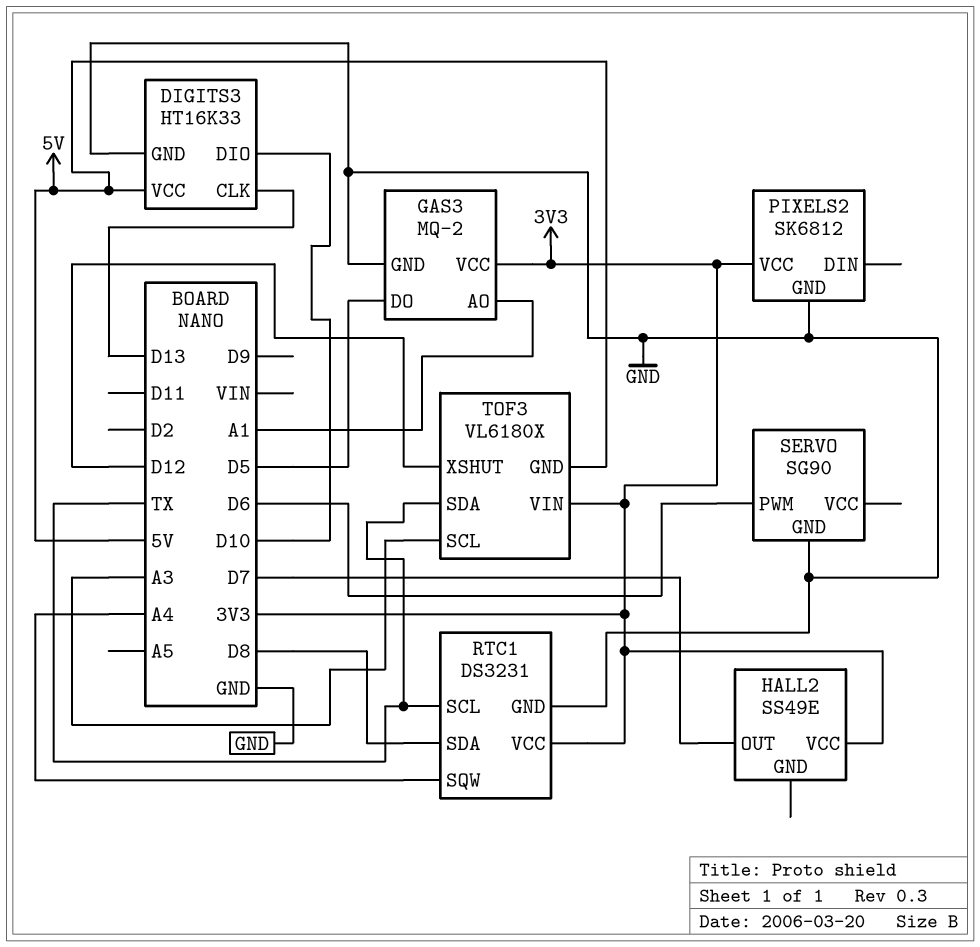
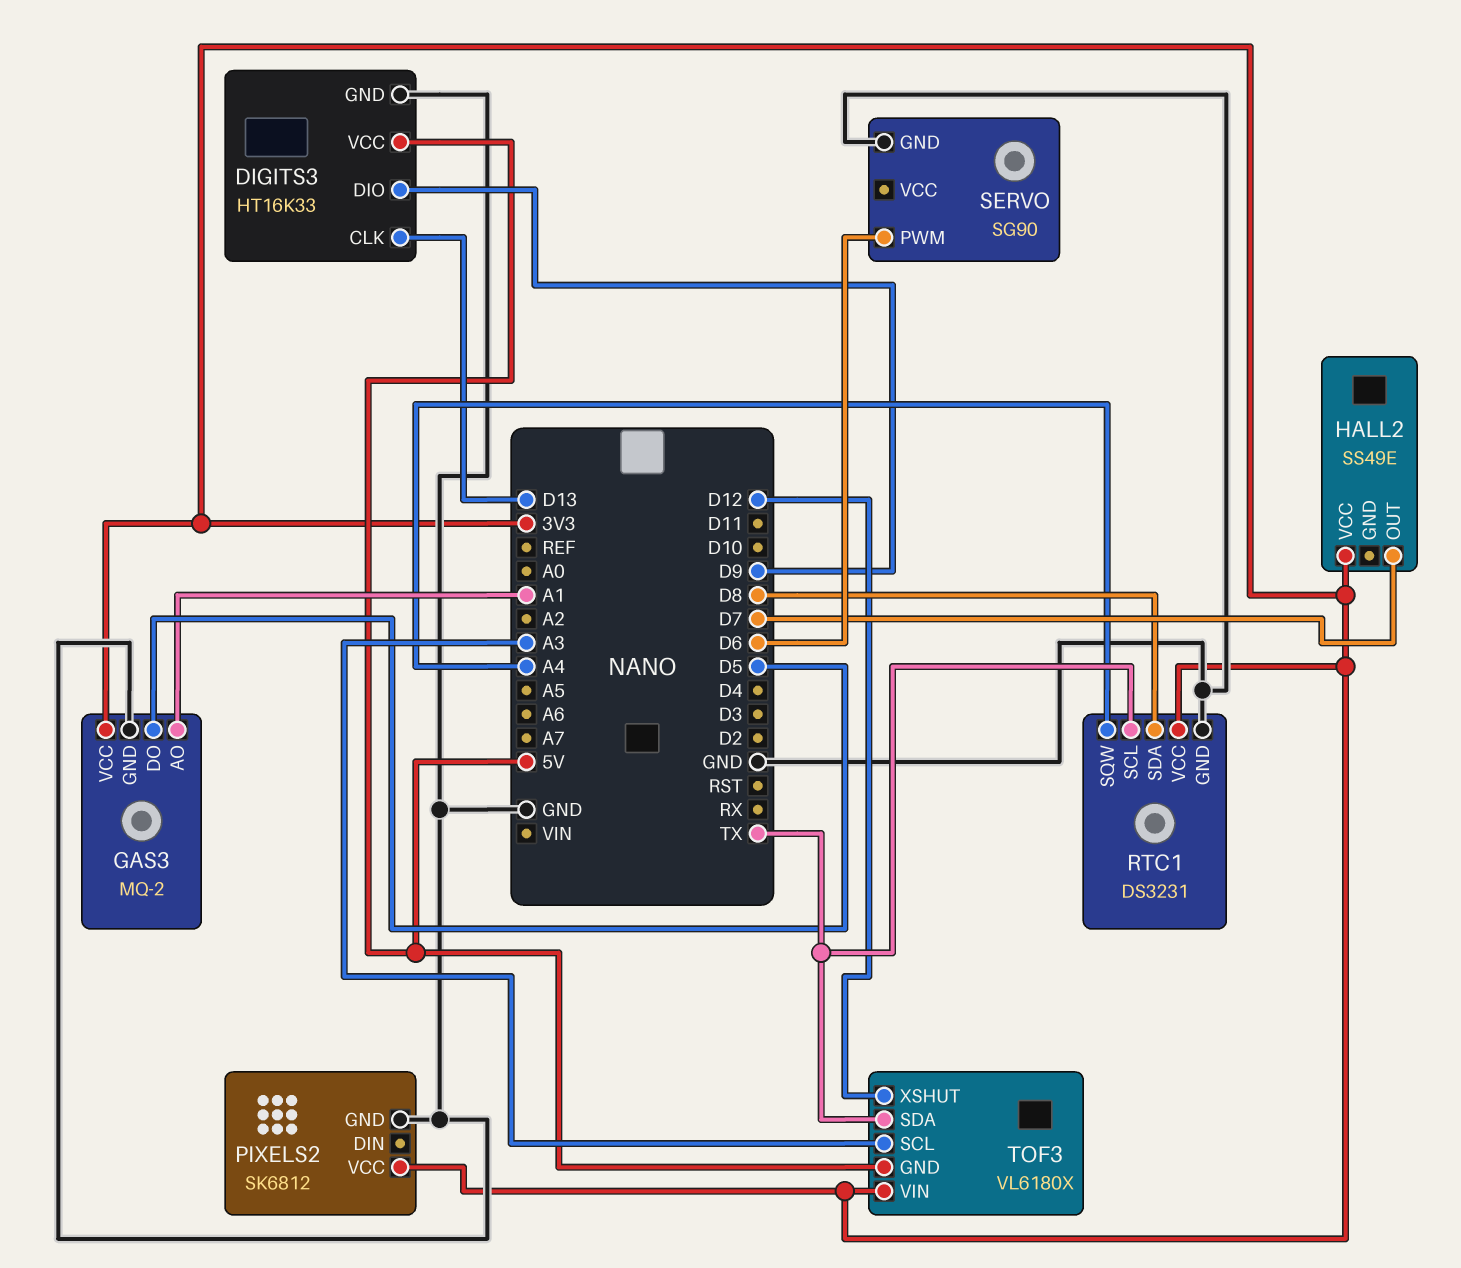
DIGITS3 pin DIO: D10 -> D9

